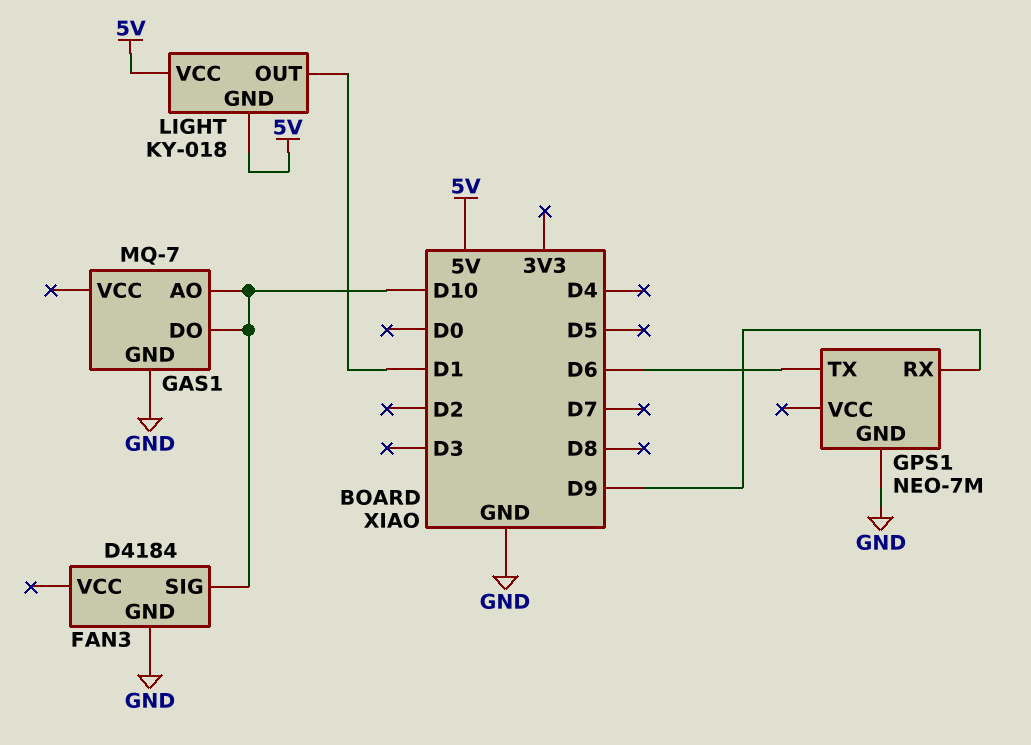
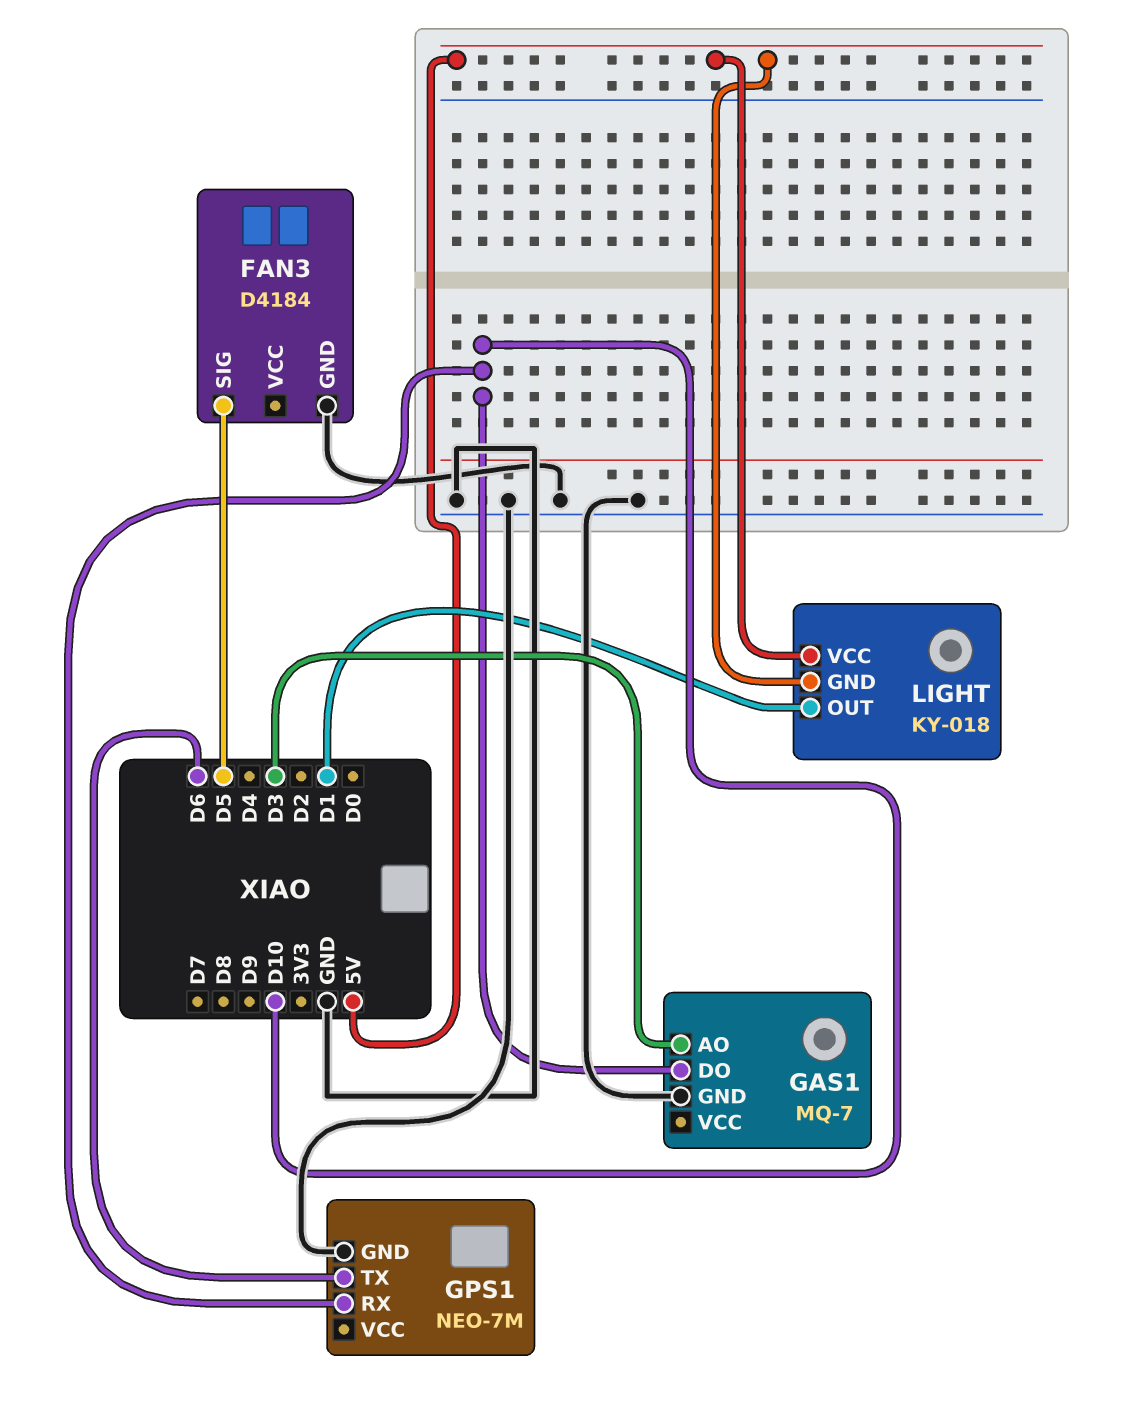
FAN3 pin SIG: D10 -> D5
GAS1 pin AO: D10 -> D3
GPS1 pin RX: D9 -> D10

